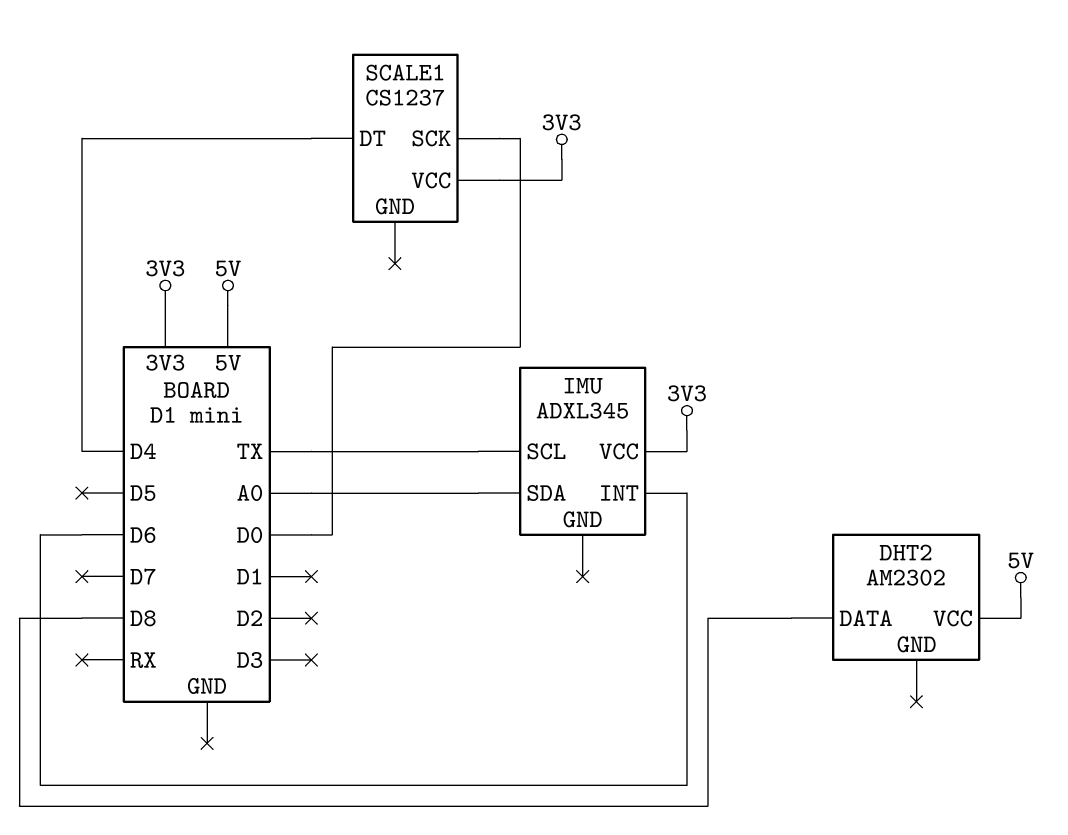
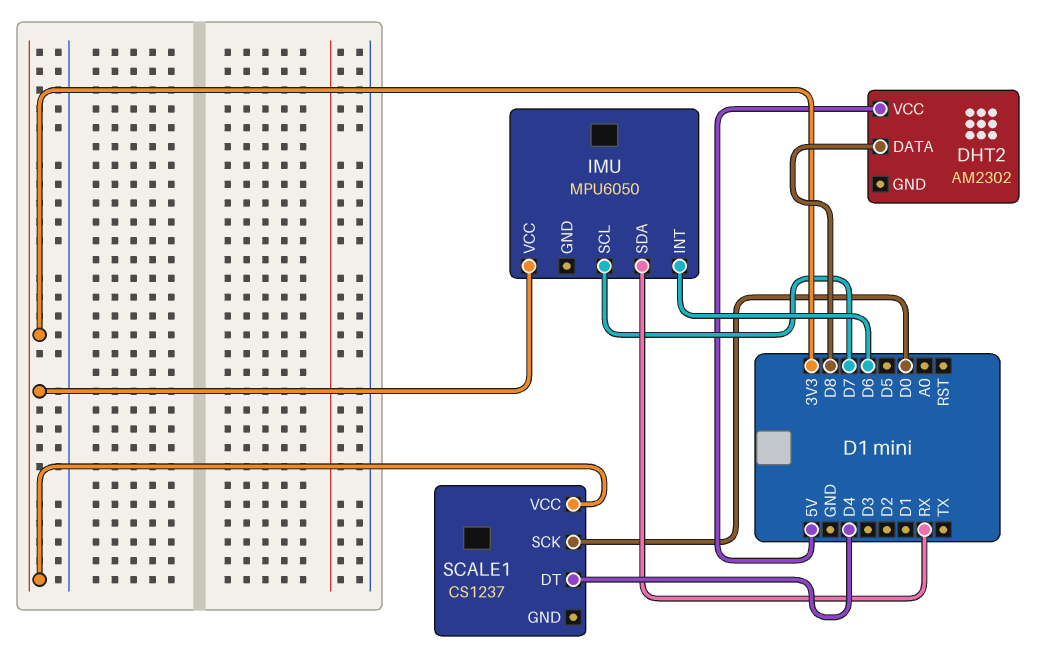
IMU: ADXL345 -> MPU6050
IMU pin SCL: TX -> D7
IMU pin SDA: A0 -> RX

